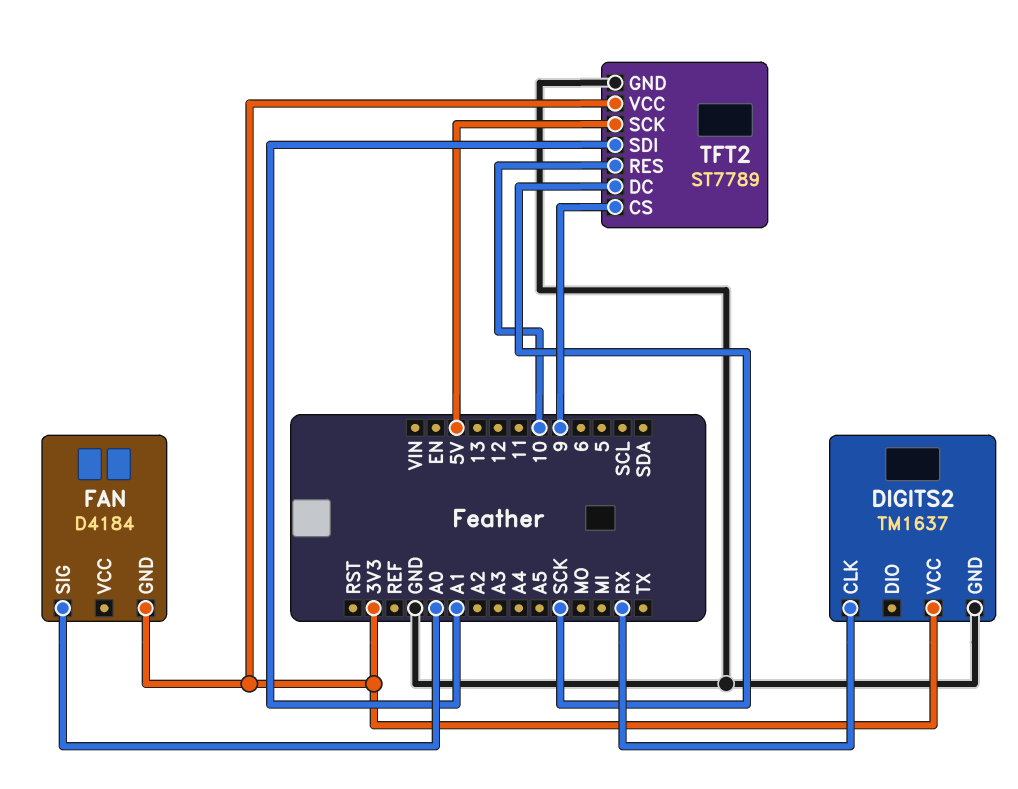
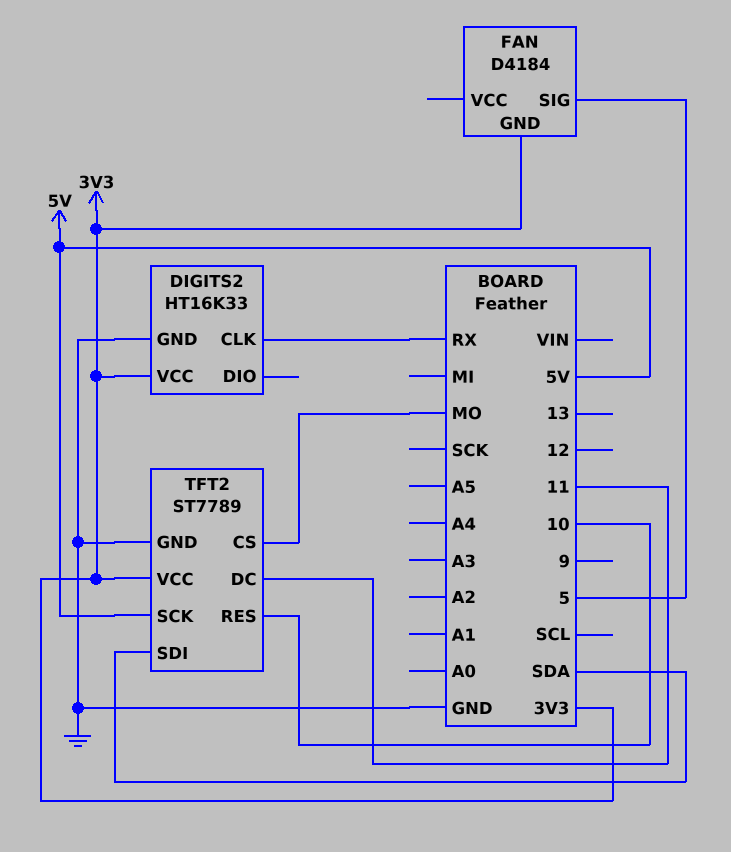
DIGITS2: TM1637 -> HT16K33
FAN pin SIG: A0 -> 5
TFT2 pin CS: 9 -> MO
TFT2 pin DC: SCK -> 11
TFT2 pin SDI: A1 -> SDA

